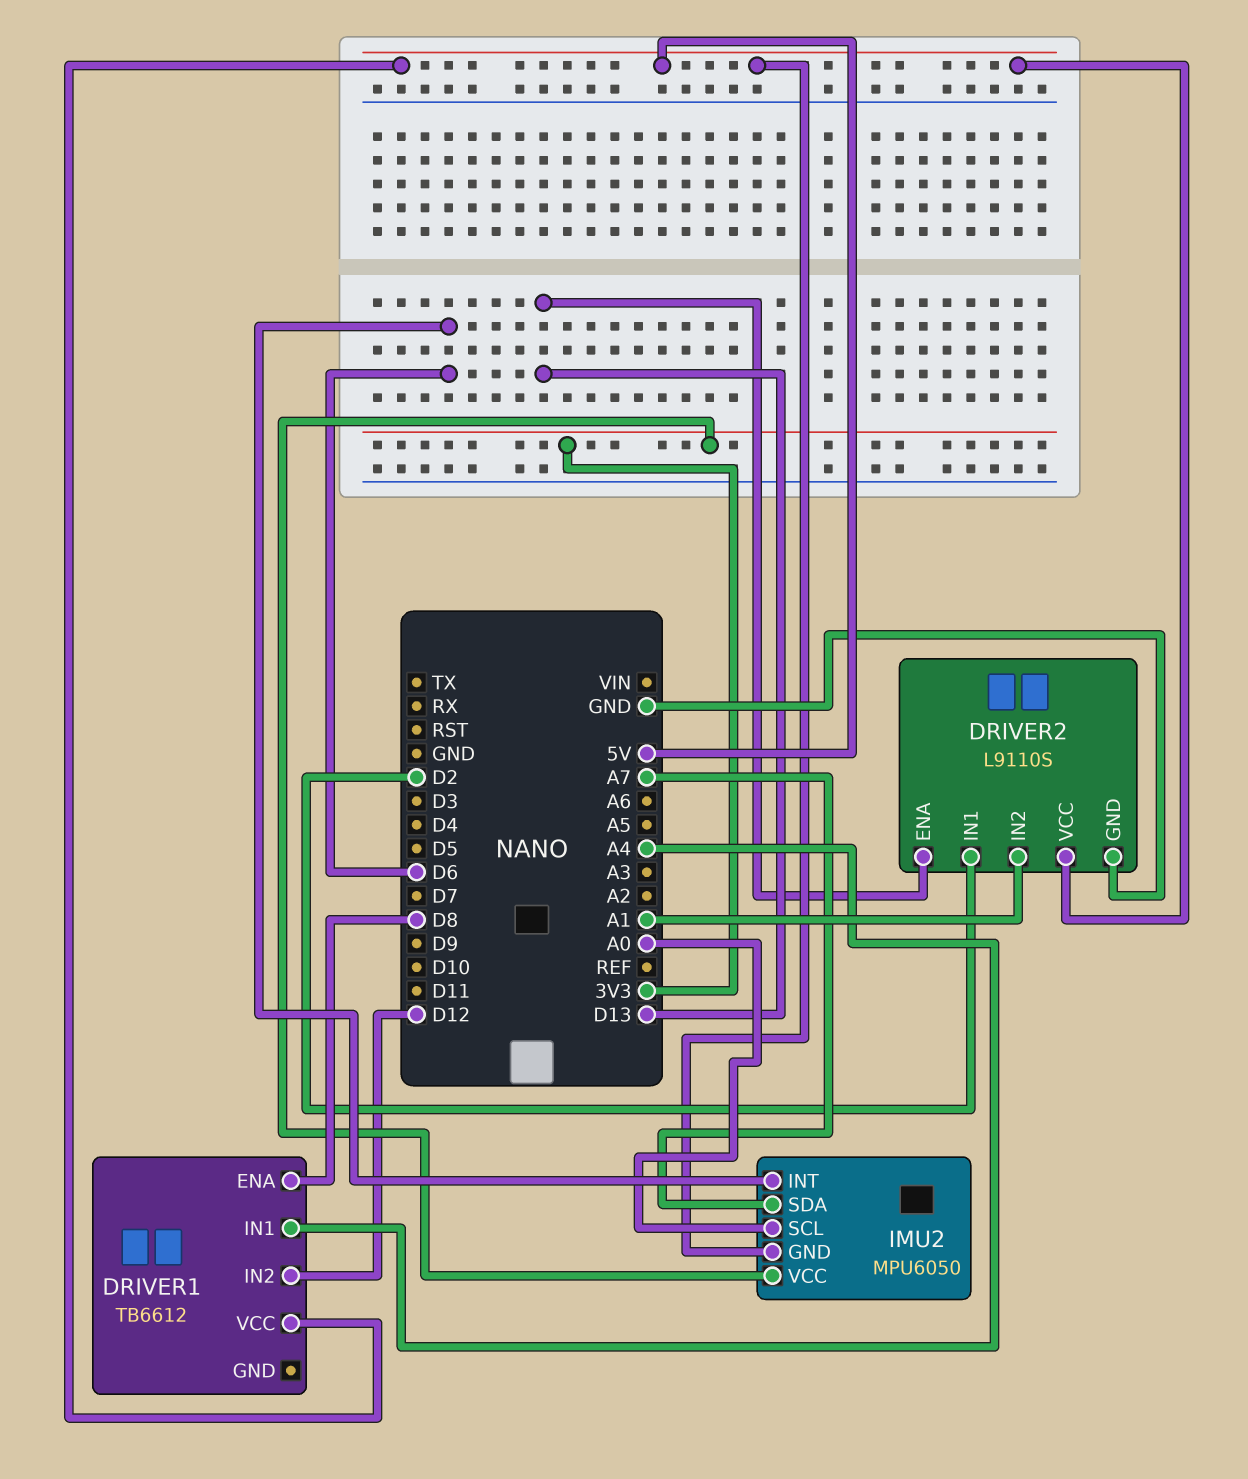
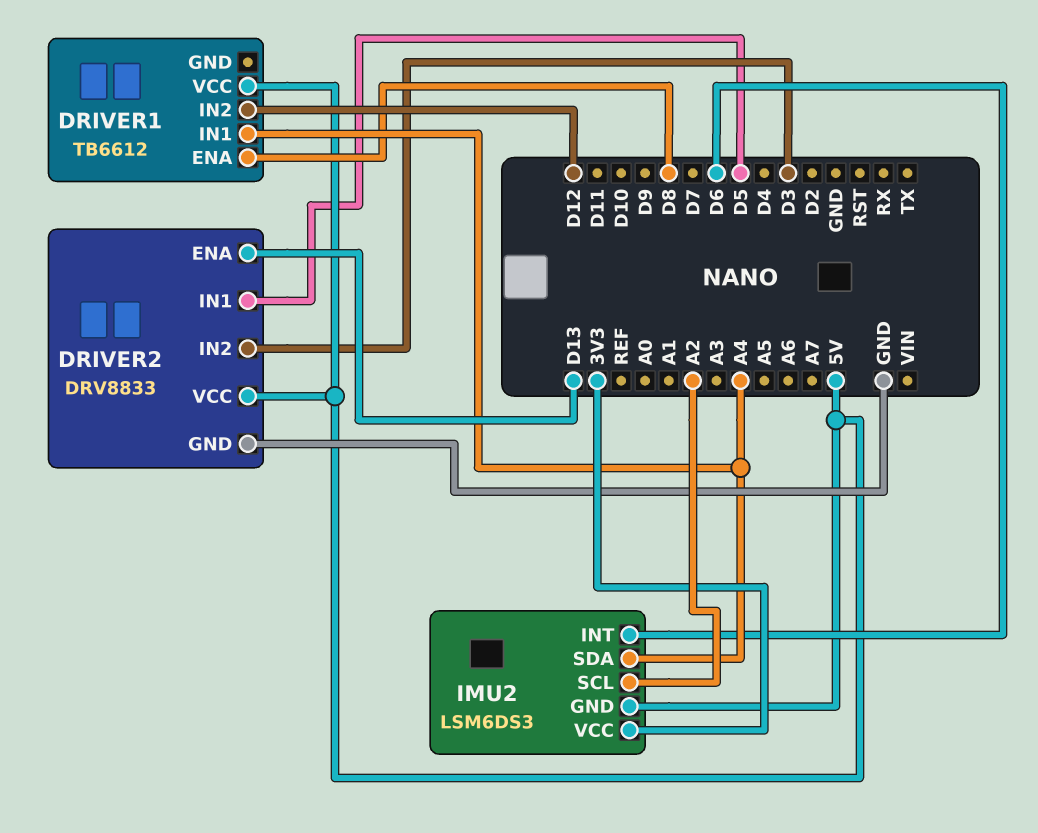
DRIVER2: L9110S -> DRV8833
DRIVER2 pin IN1: D2 -> D5
DRIVER2 pin IN2: A1 -> D3
IMU2: MPU6050 -> LSM6DS3
IMU2 pin SCL: A0 -> A2
IMU2 pin SDA: A7 -> A4

